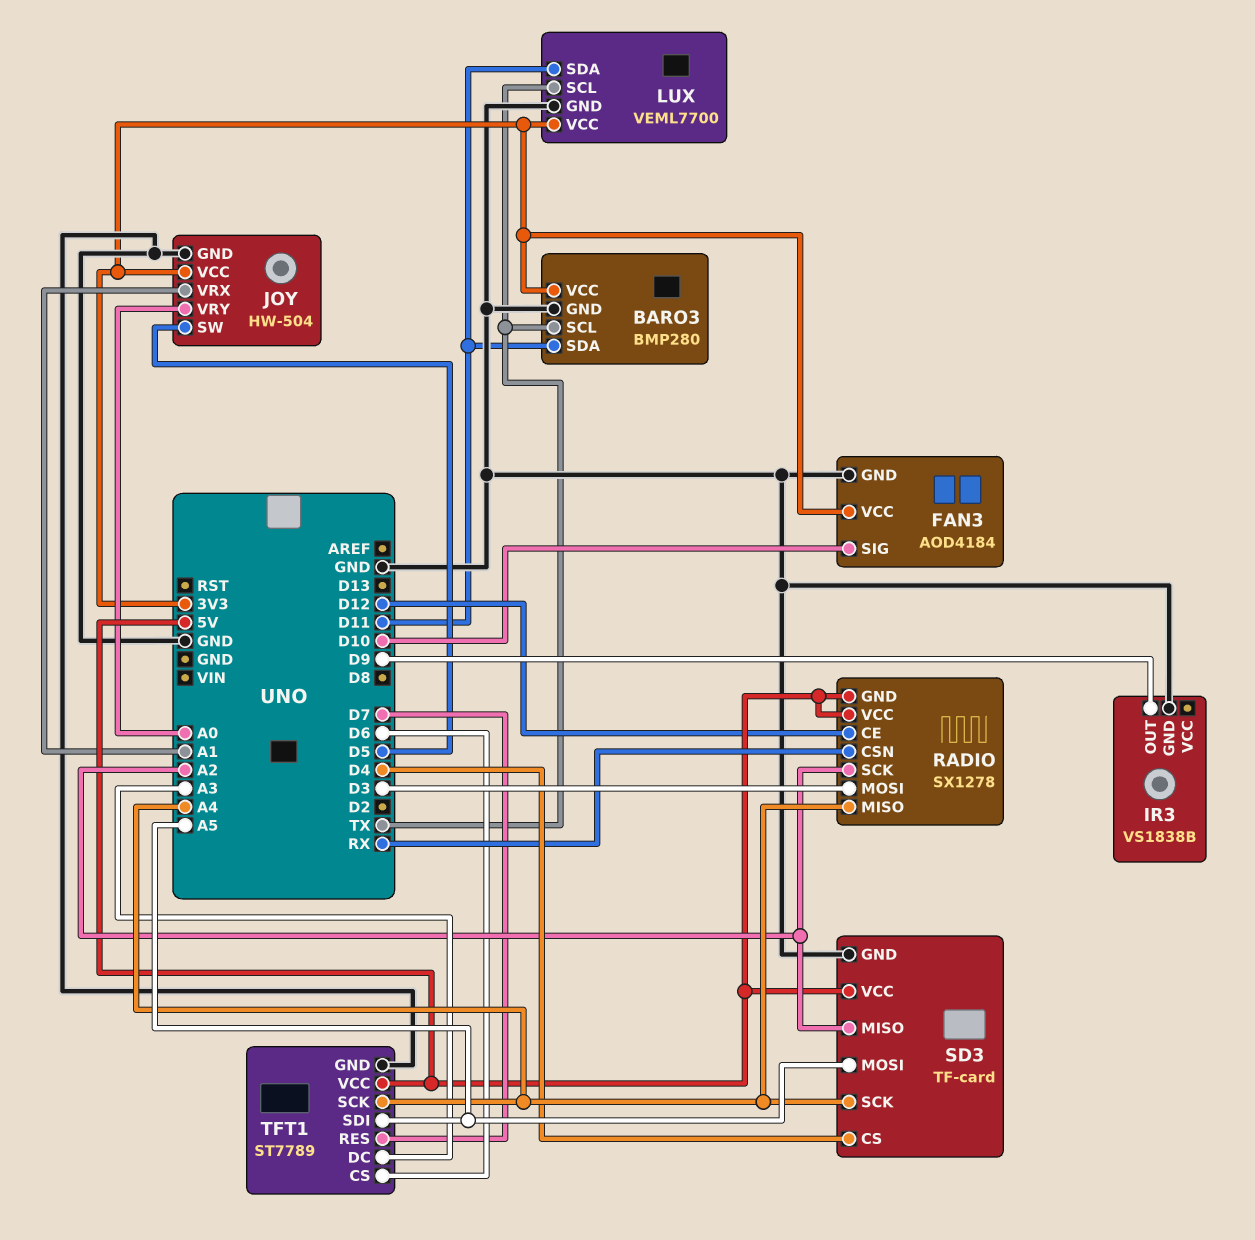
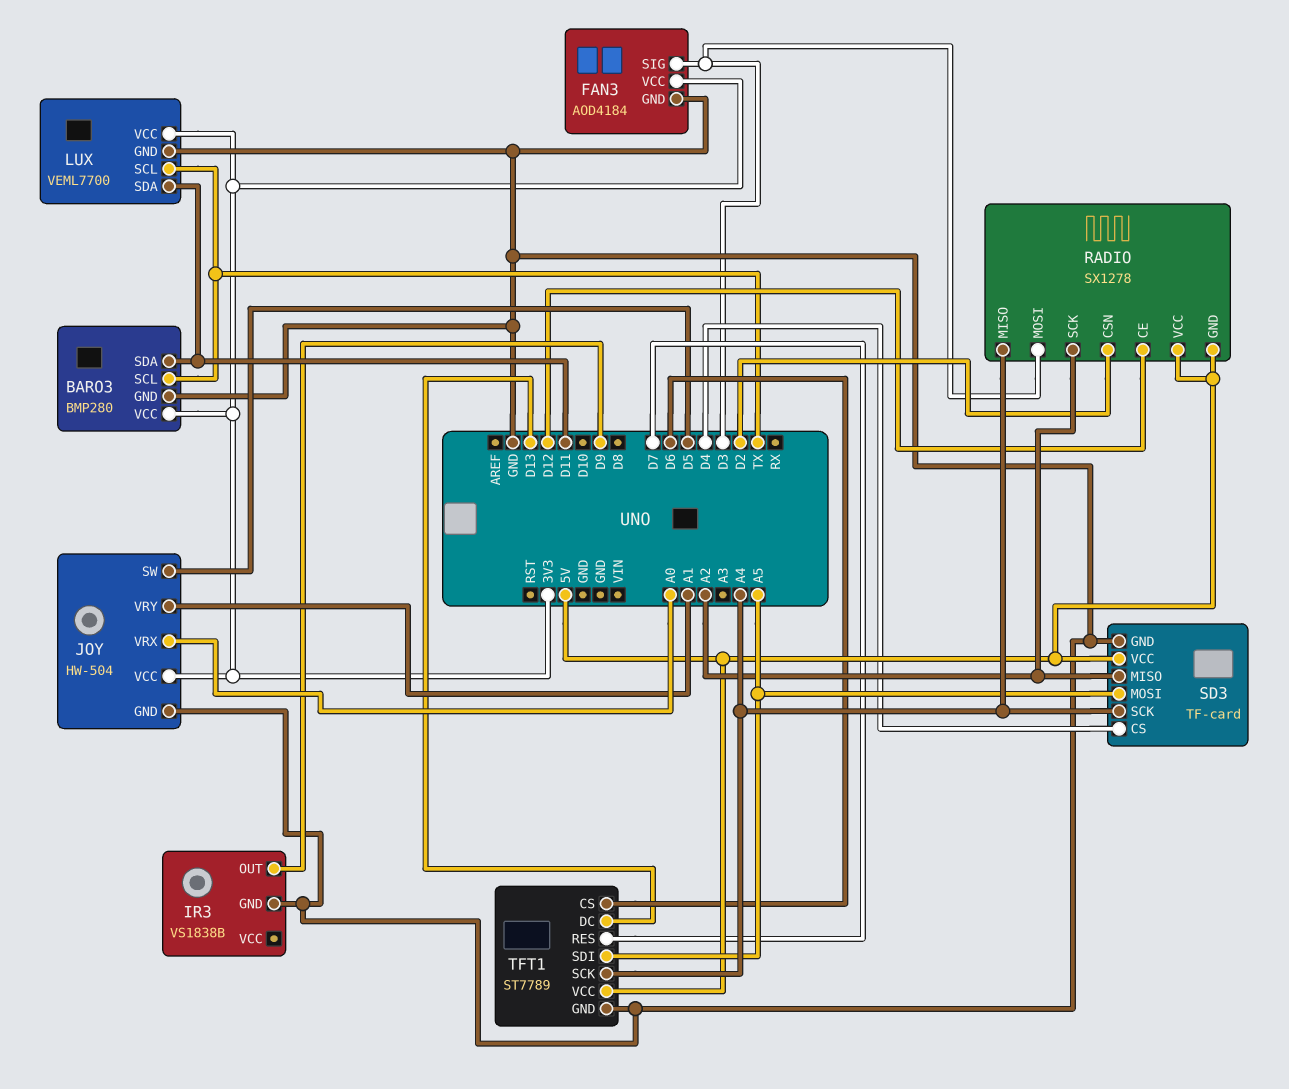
FAN3 pin SIG: D10 -> D3
JOY pin VRX: A1 -> A0
JOY pin VRY: A0 -> A1
RADIO pin CSN: RX -> D2
TFT1 pin DC: A3 -> D13

